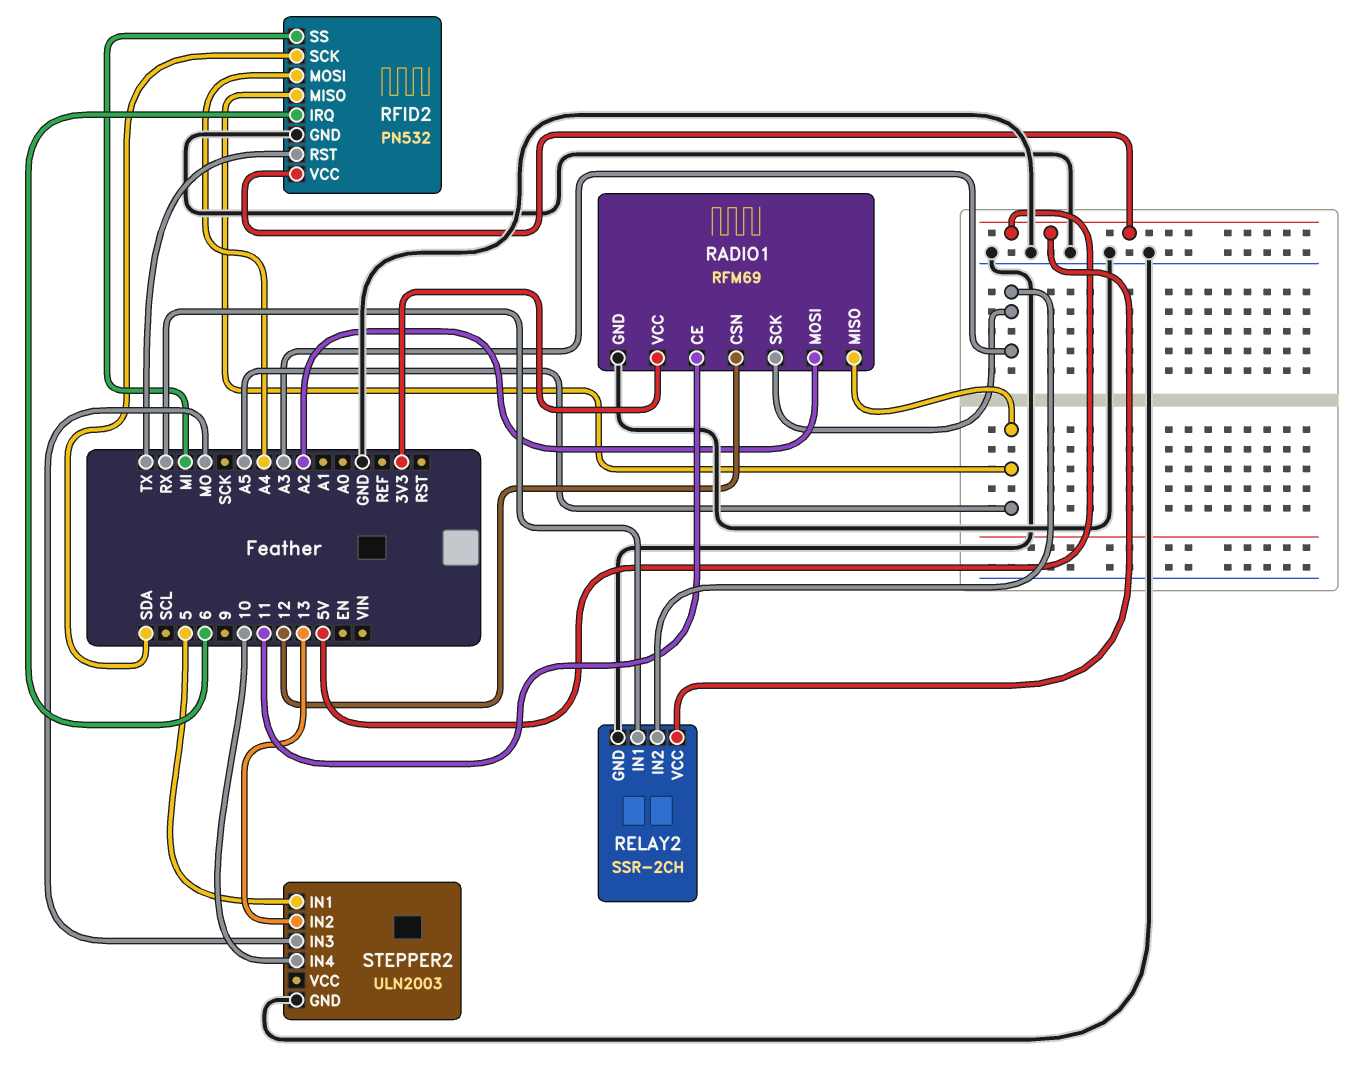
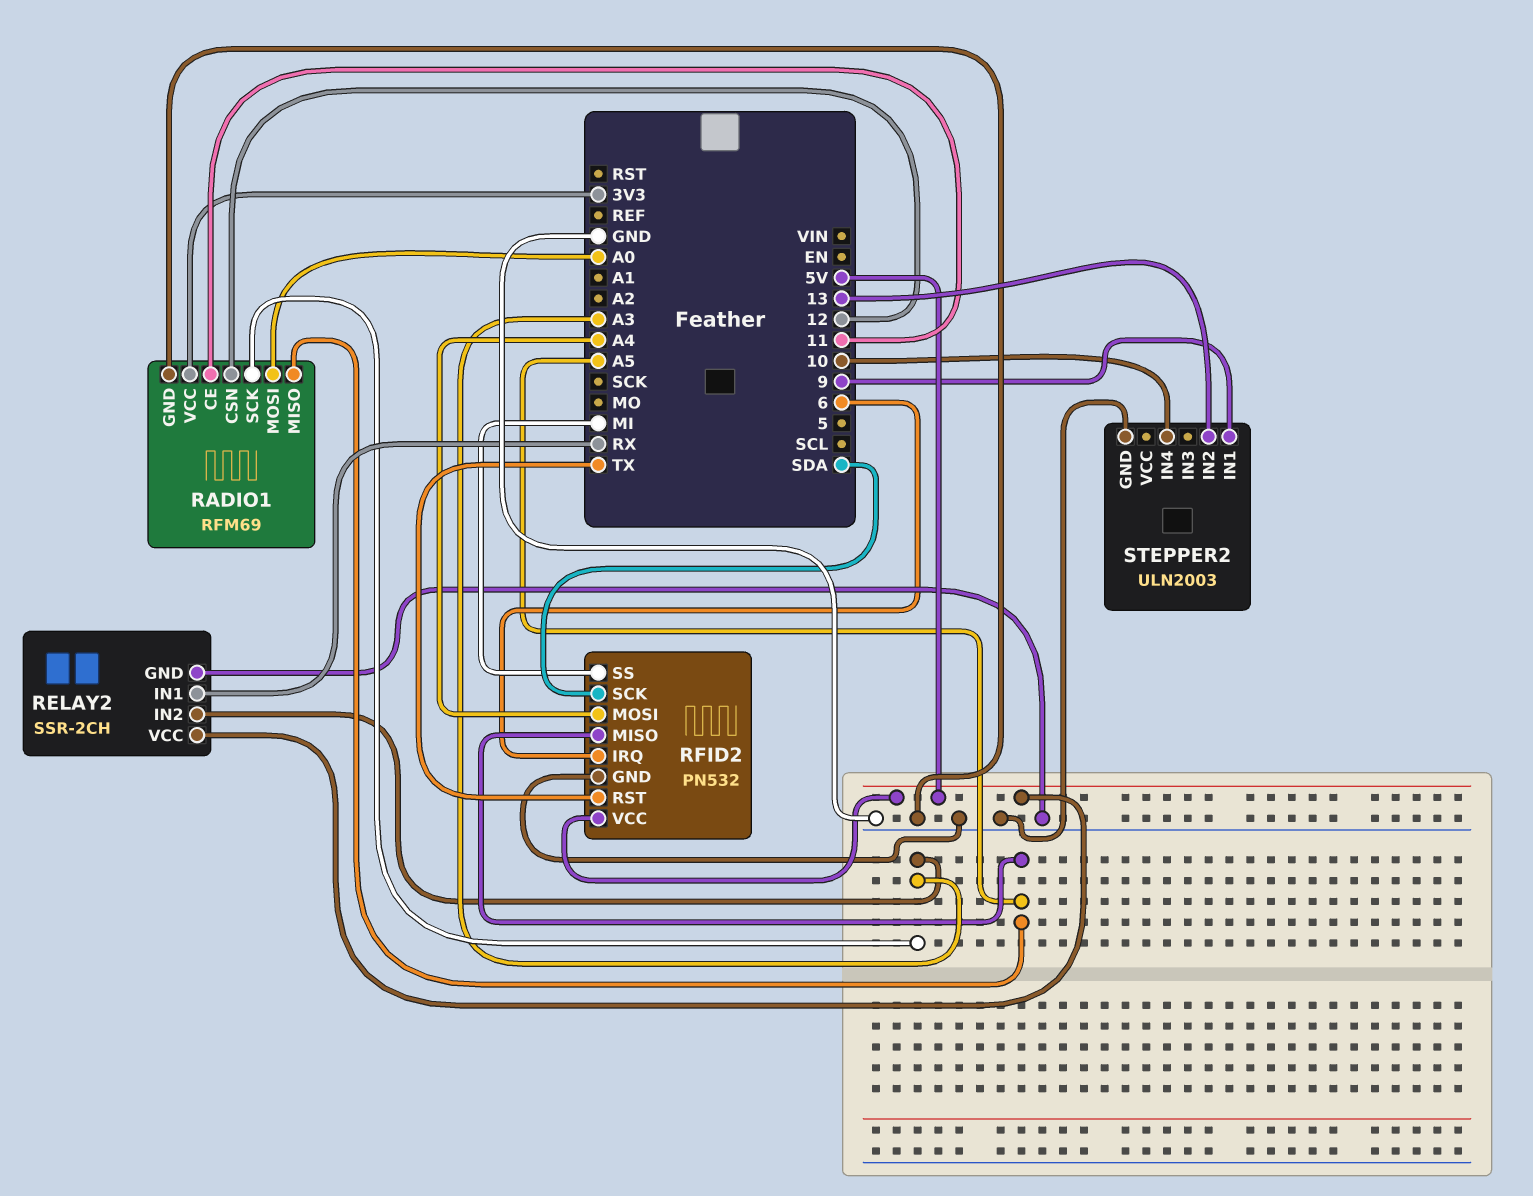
RADIO1 pin MOSI: A2 -> A0
STEPPER2 pin IN1: 5 -> 9
STEPPER2 pin IN3: MO -> none

